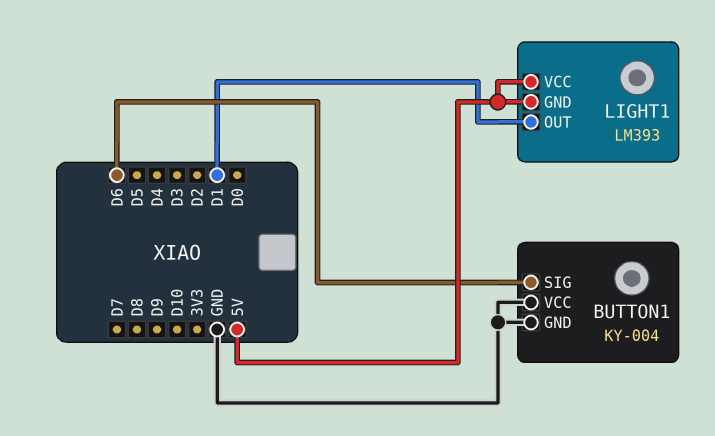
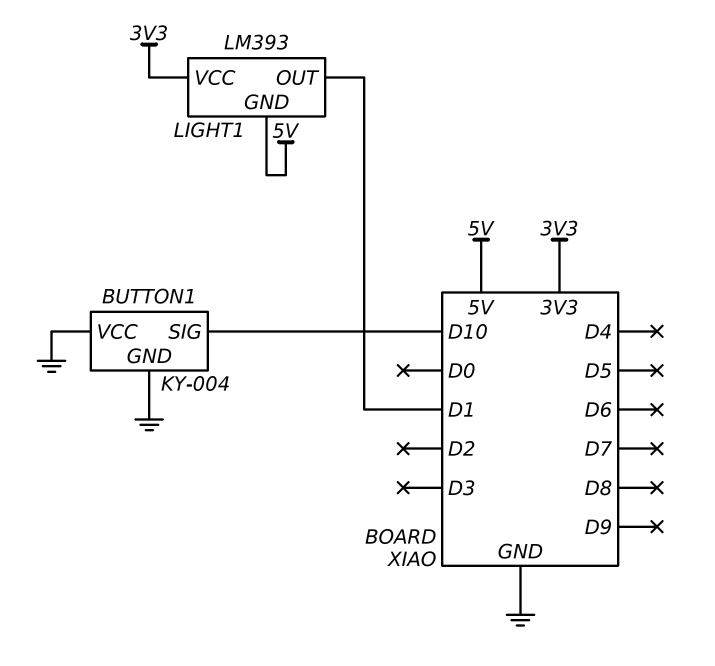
BUTTON1 pin SIG: D6 -> D10
LIGHT1 pin VCC: 5V -> 3V3

